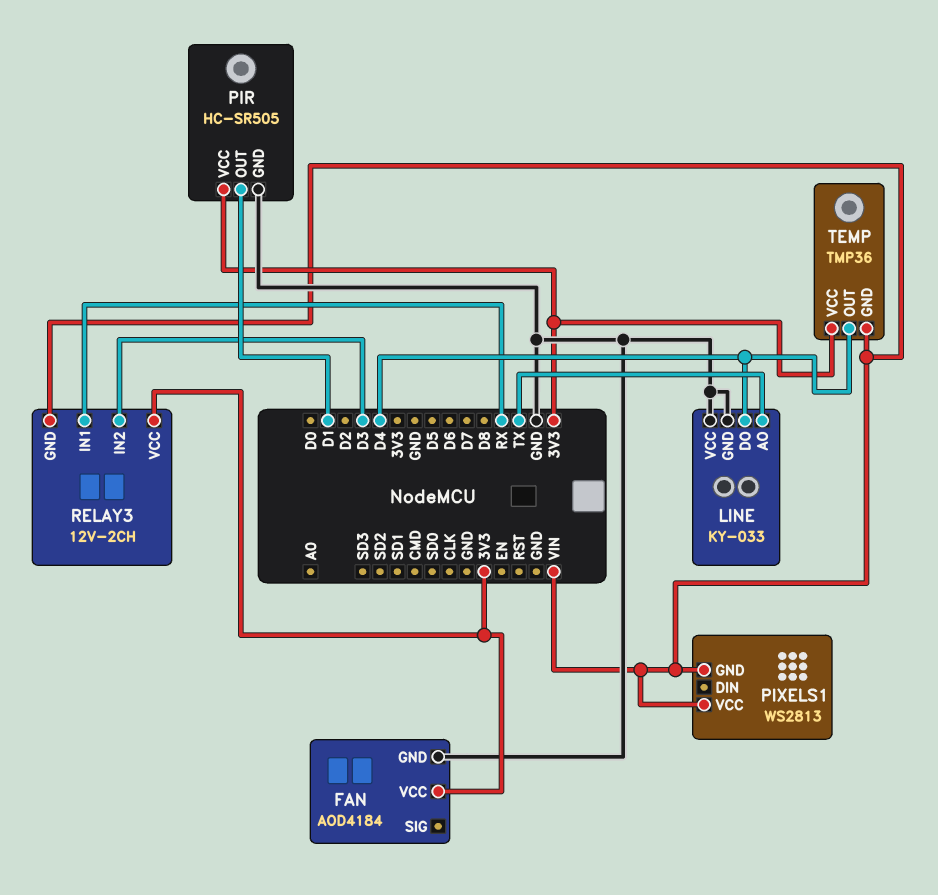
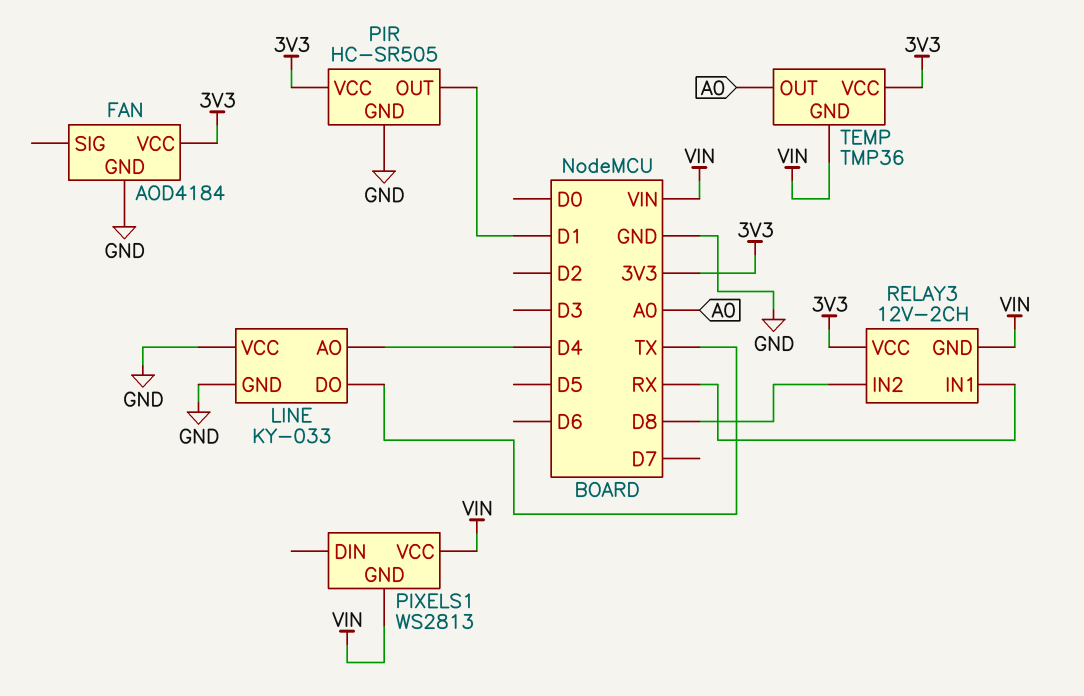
LINE pin AO: TX -> D4
LINE pin DO: D4 -> TX
RELAY3 pin IN2: D3 -> D8
TEMP pin OUT: D4 -> A0

